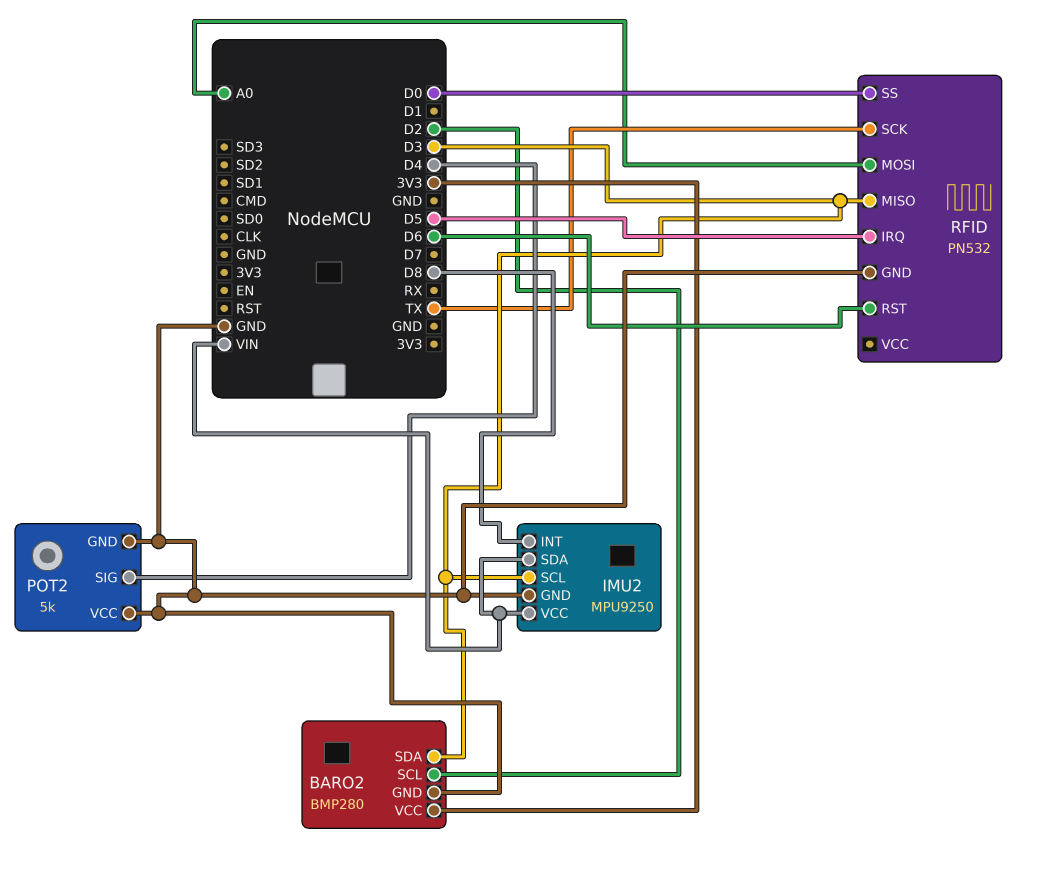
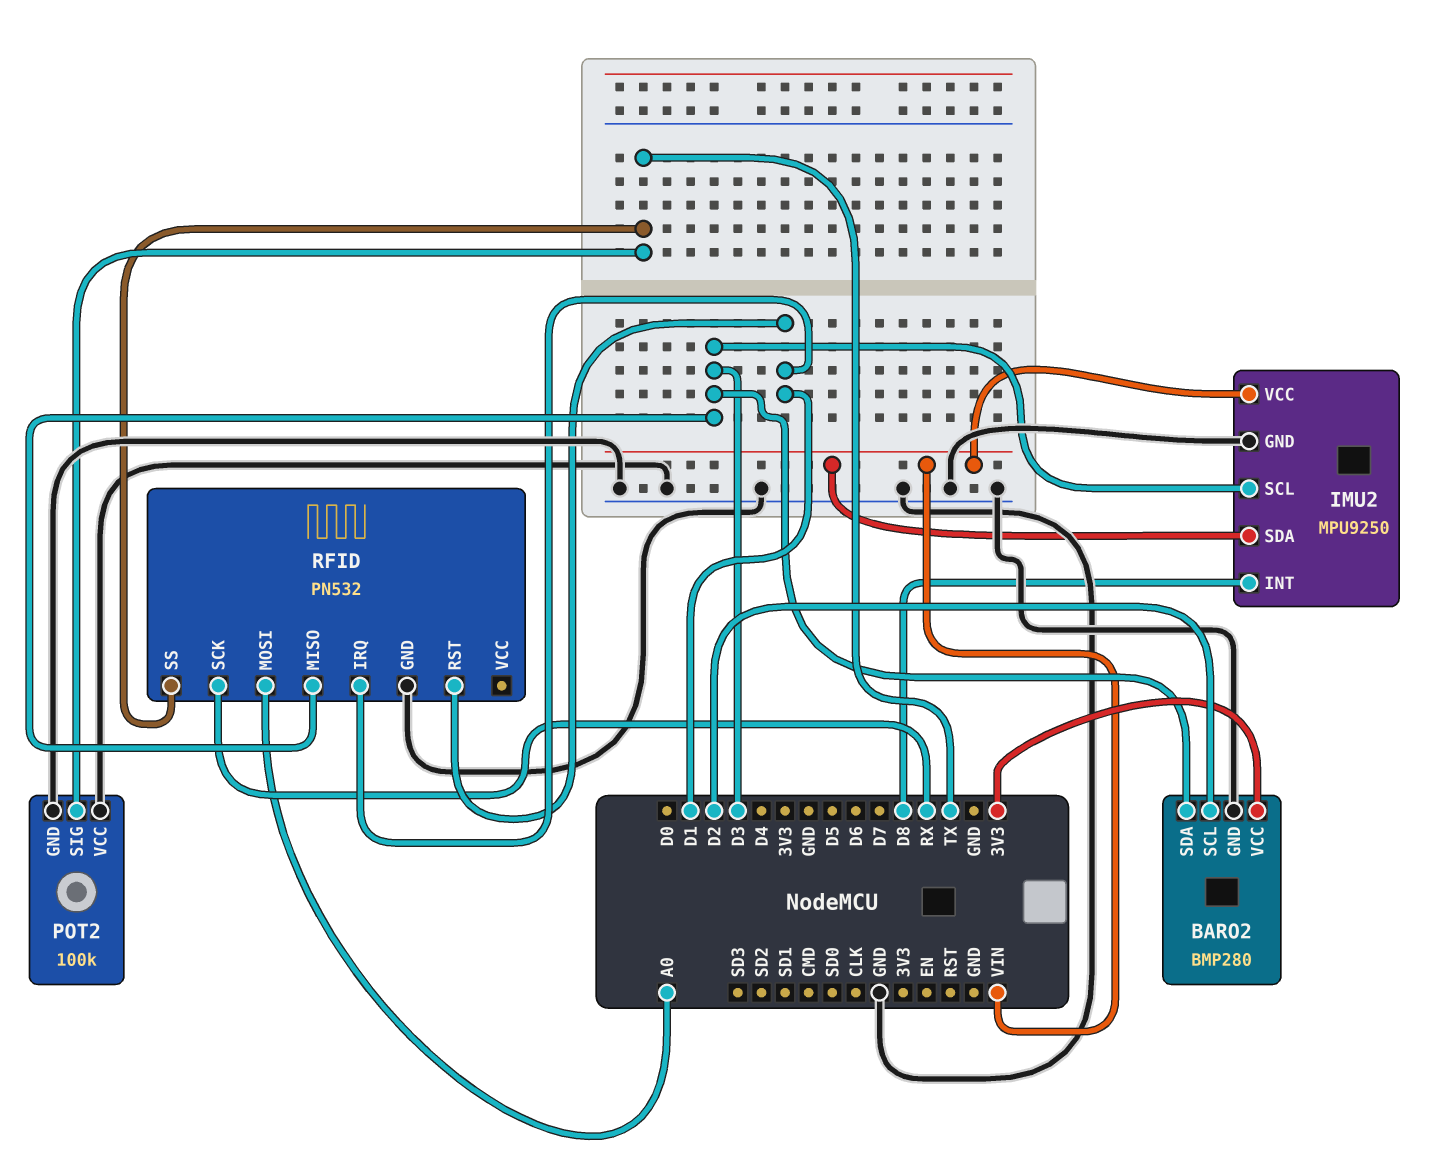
POT2: 5k -> 100k
POT2 pin SIG: D4 -> TX
RFID pin IRQ: D5 -> D1
RFID pin RST: D6 -> D1
RFID pin SCK: TX -> RX
RFID pin SS: D0 -> TX

